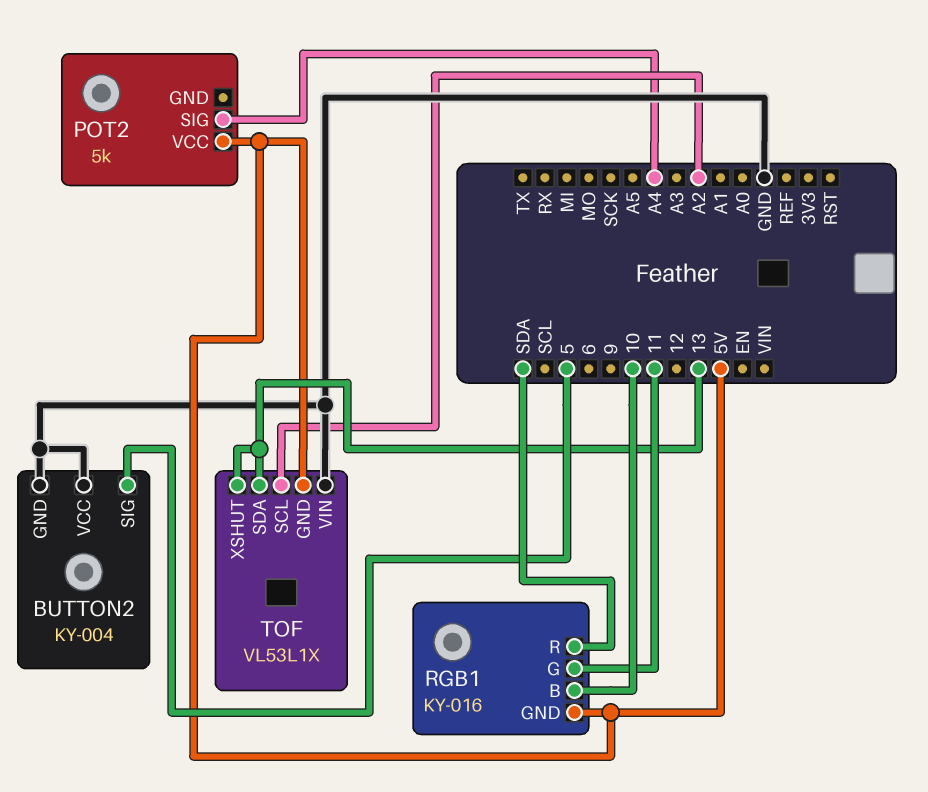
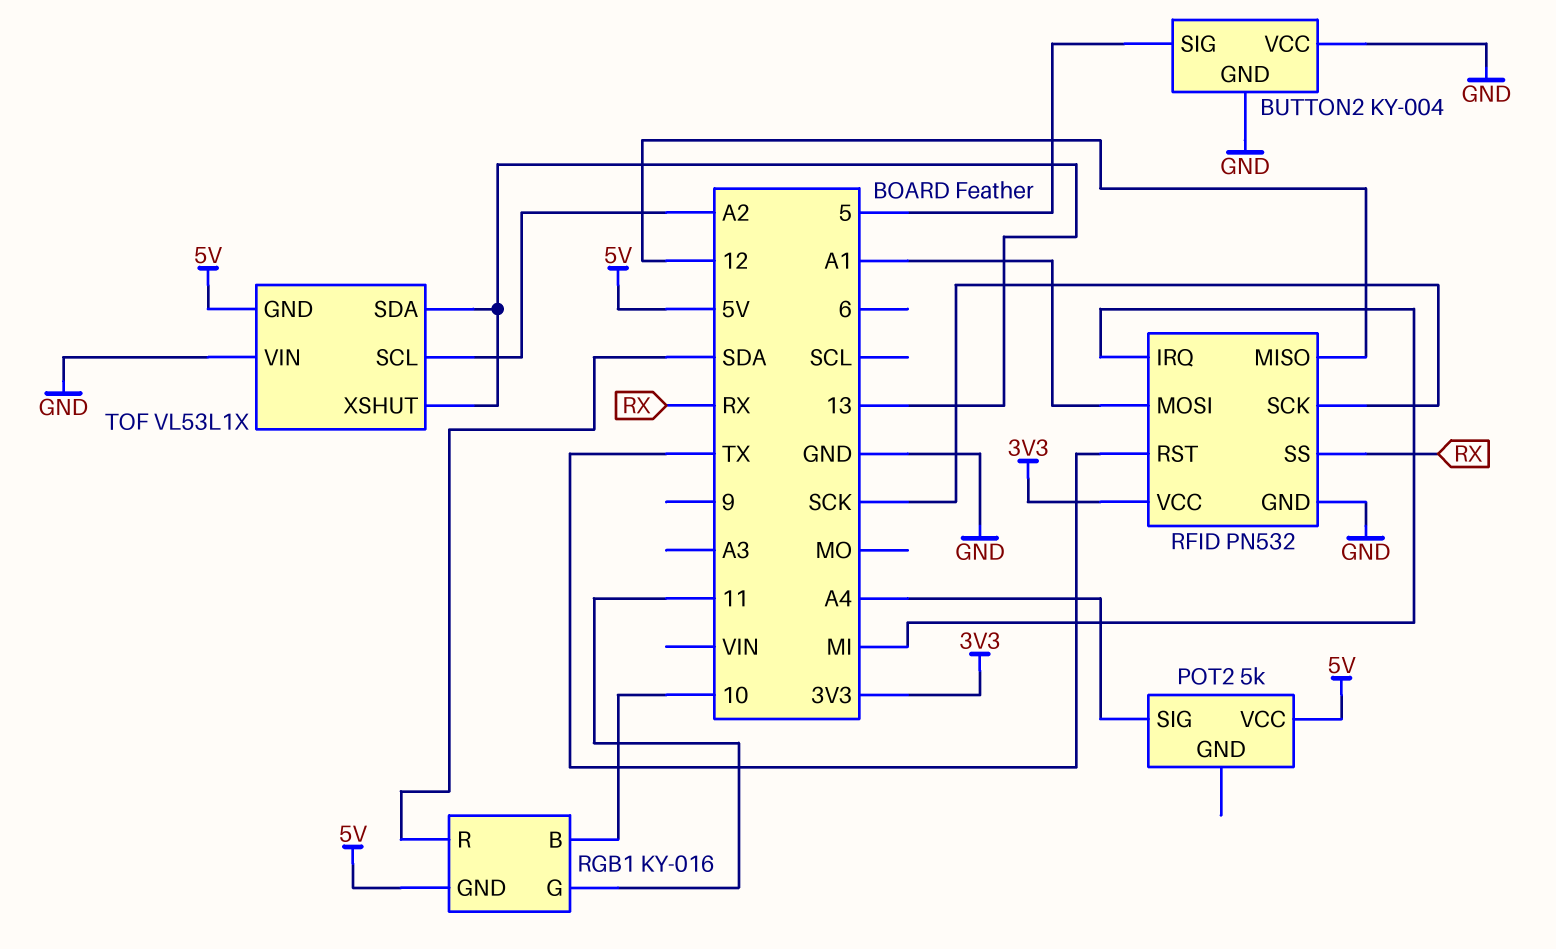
RFID: none -> PN532
RFID pin GND: none -> GND
RFID pin IRQ: none -> MI
RFID pin MISO: none -> 12
RFID pin MOSI: none -> A1
RFID pin RST: none -> TX
RFID pin SCK: none -> SCK
RFID pin SS: none -> RX
RFID pin VCC: none -> 3V3

